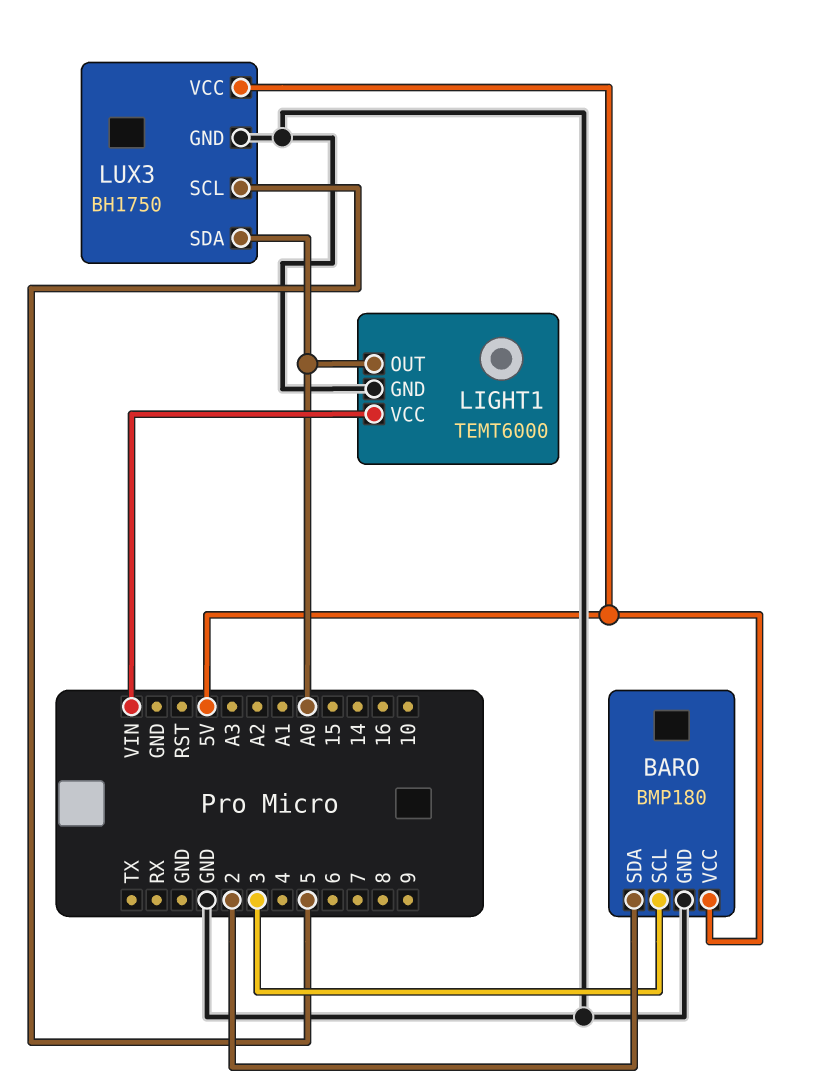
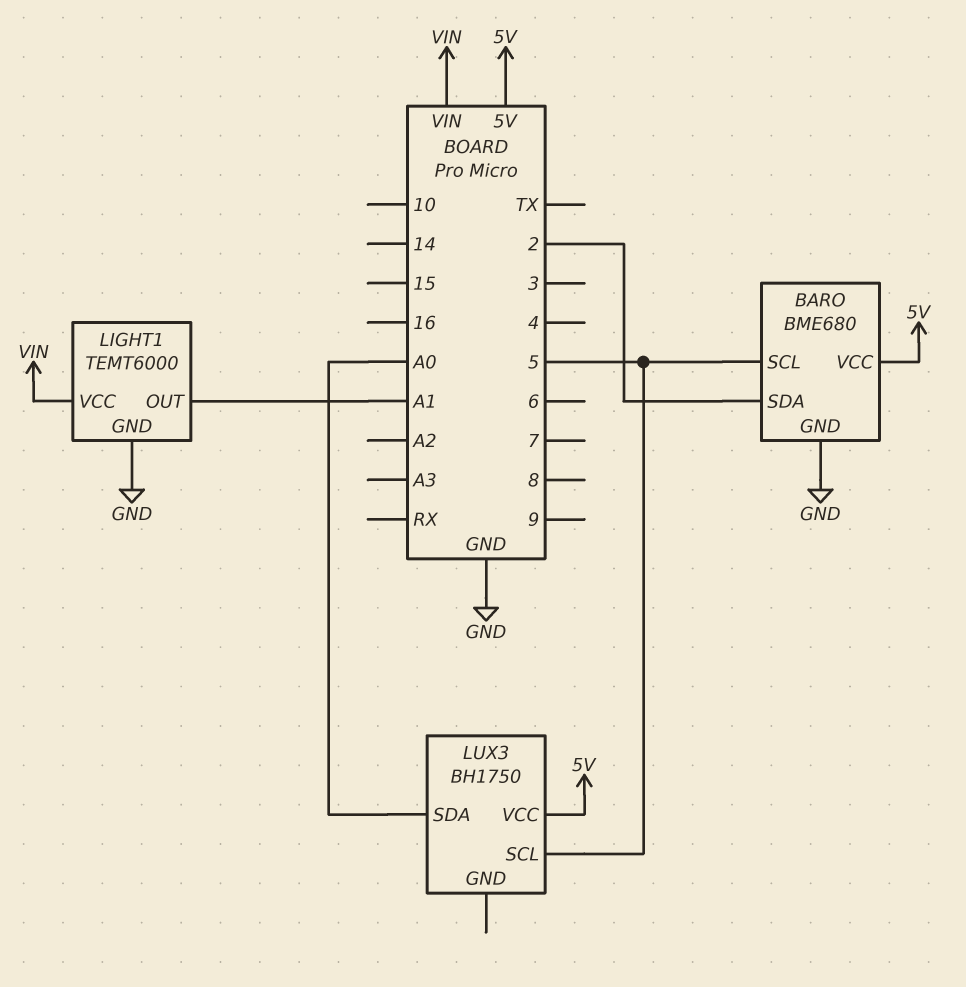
BARO: BMP180 -> BME680
BARO pin SCL: 3 -> 5
LIGHT1 pin OUT: A0 -> A1
LUX3 pin GND: GND -> none

